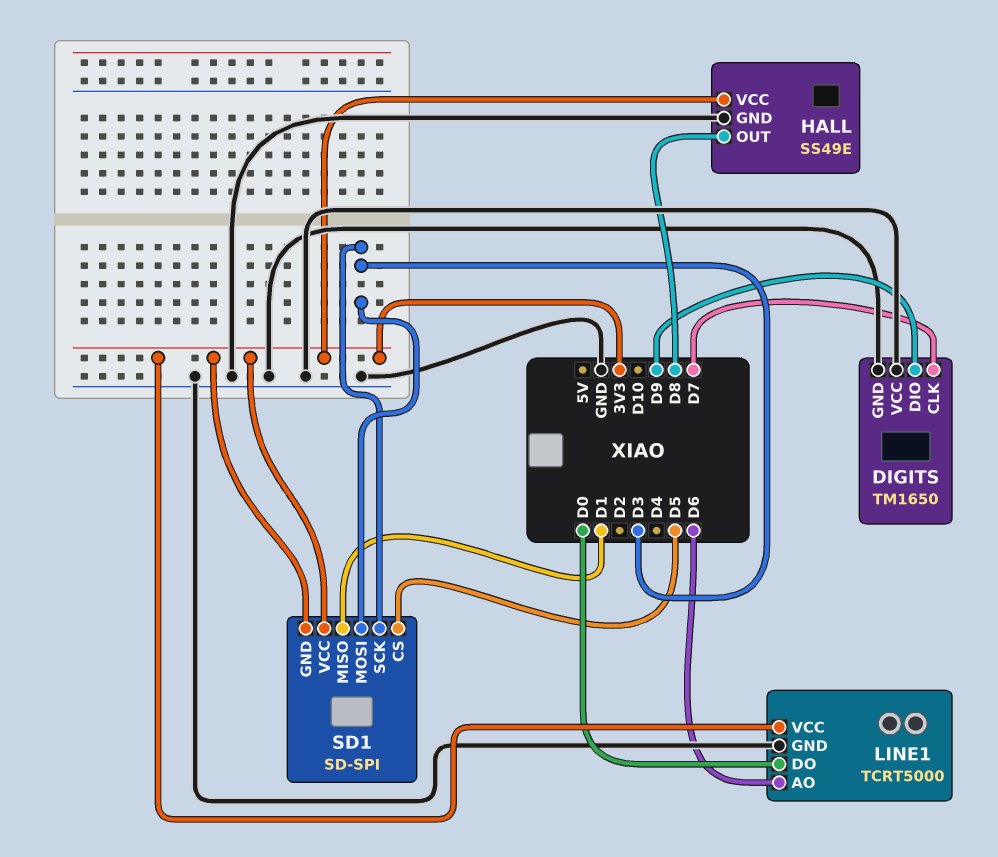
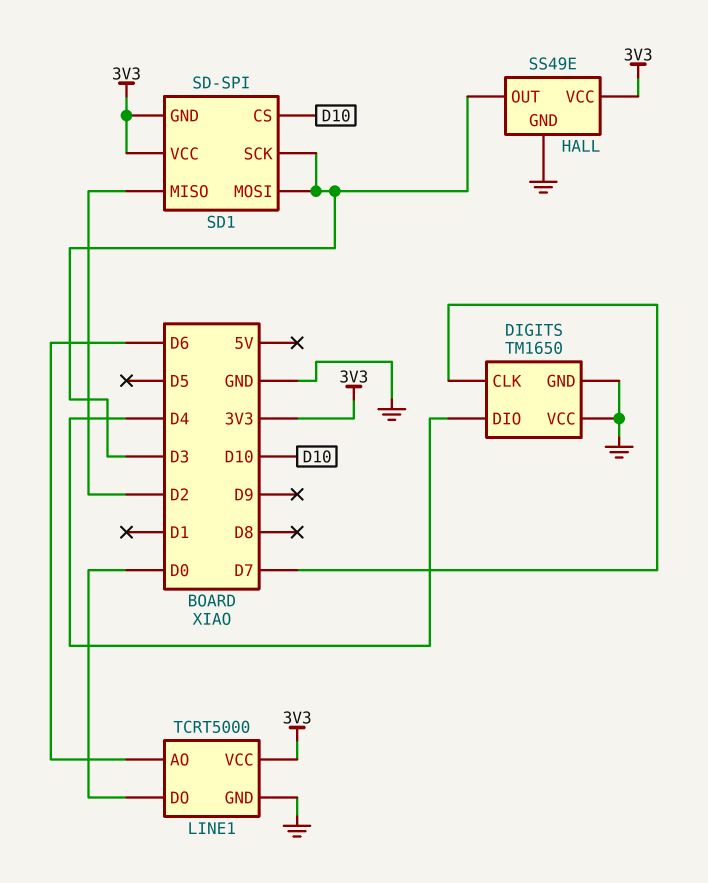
DIGITS pin DIO: D9 -> D4
HALL pin OUT: D8 -> D3
SD1 pin CS: D5 -> D10
SD1 pin MISO: D1 -> D2

